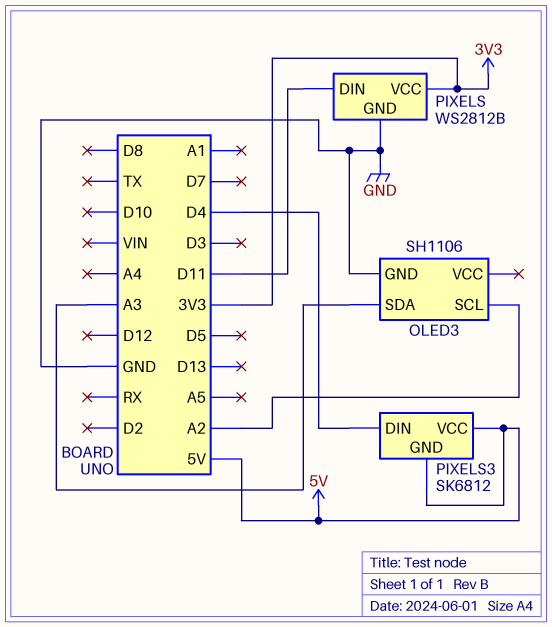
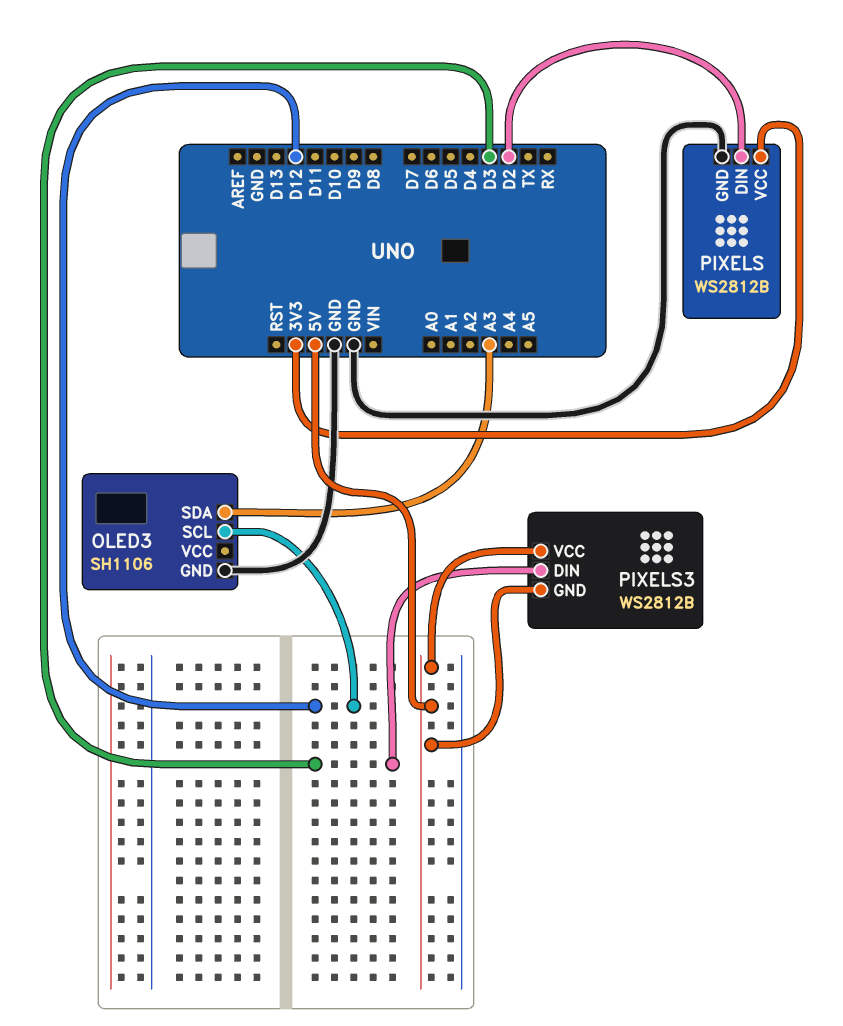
OLED3 pin SCL: A2 -> D12
PIXELS pin DIN: D11 -> D2
PIXELS3: SK6812 -> WS2812B
PIXELS3 pin DIN: D4 -> D3

